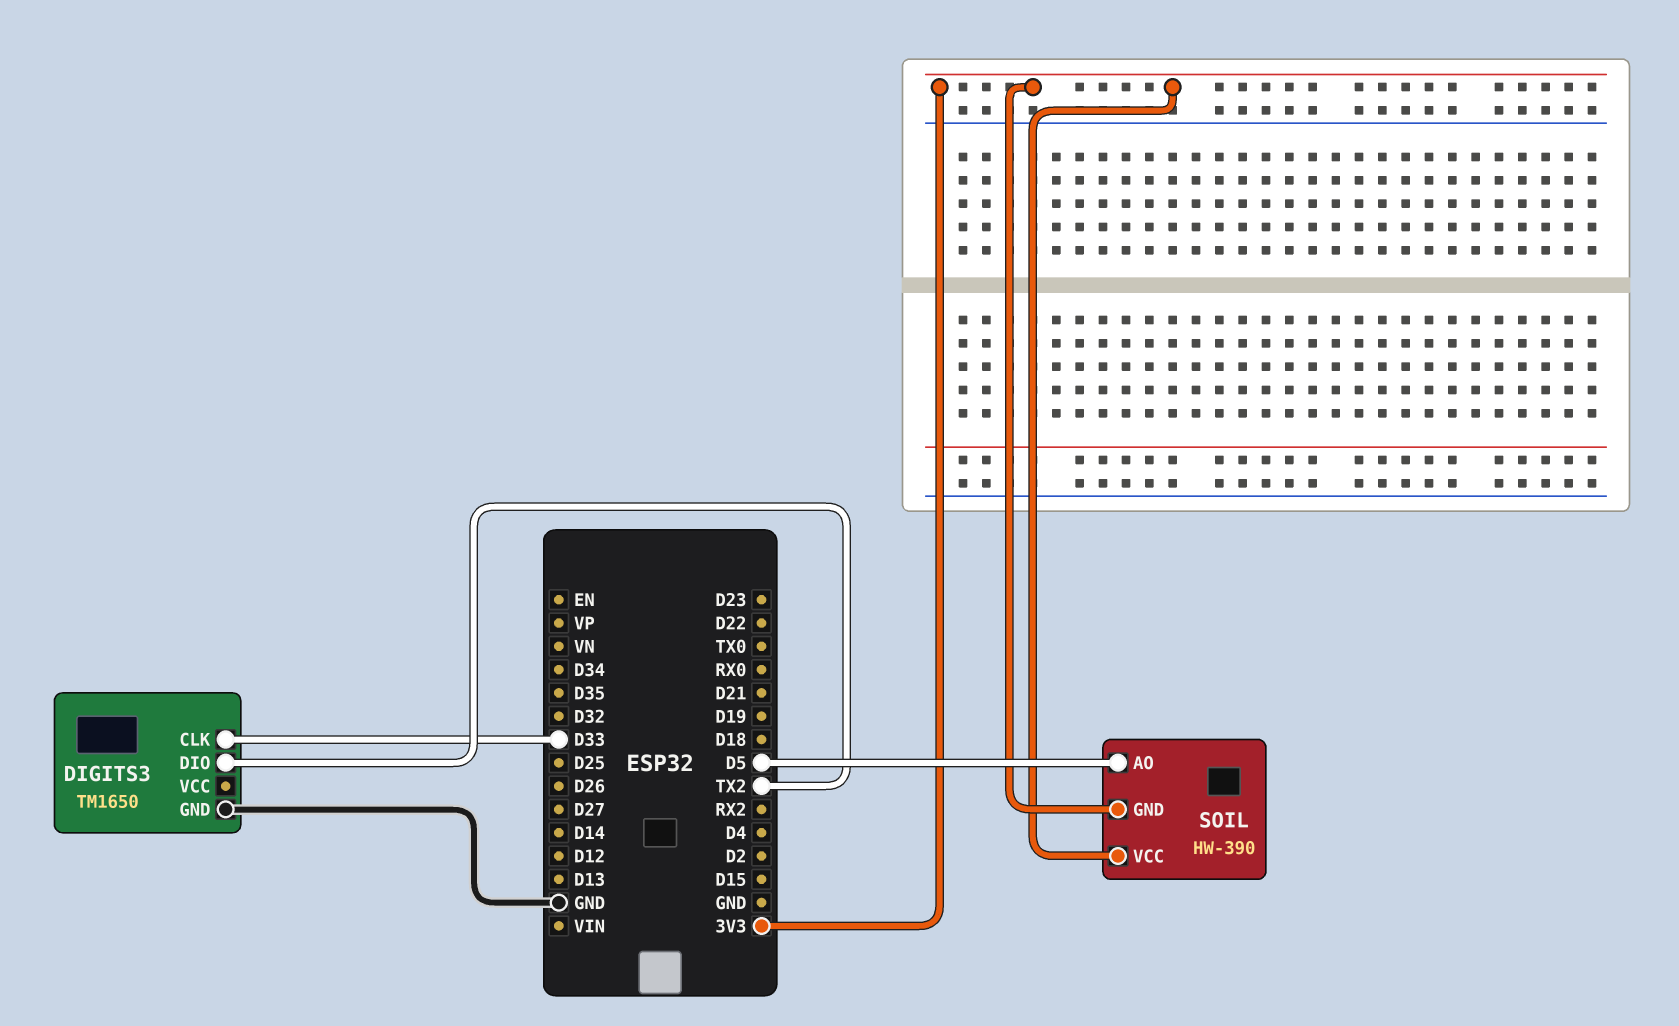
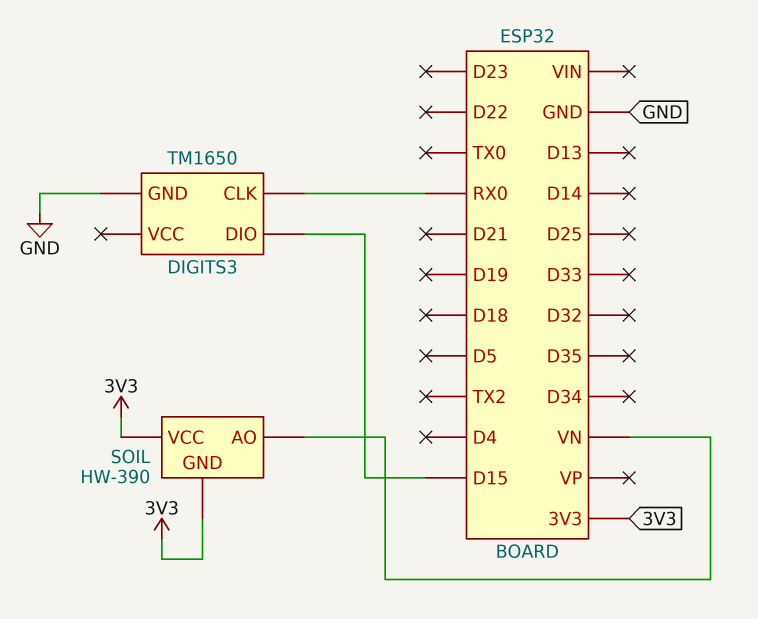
DIGITS3 pin CLK: D33 -> RX0
DIGITS3 pin DIO: TX2 -> D15
SOIL pin AO: D5 -> VN

